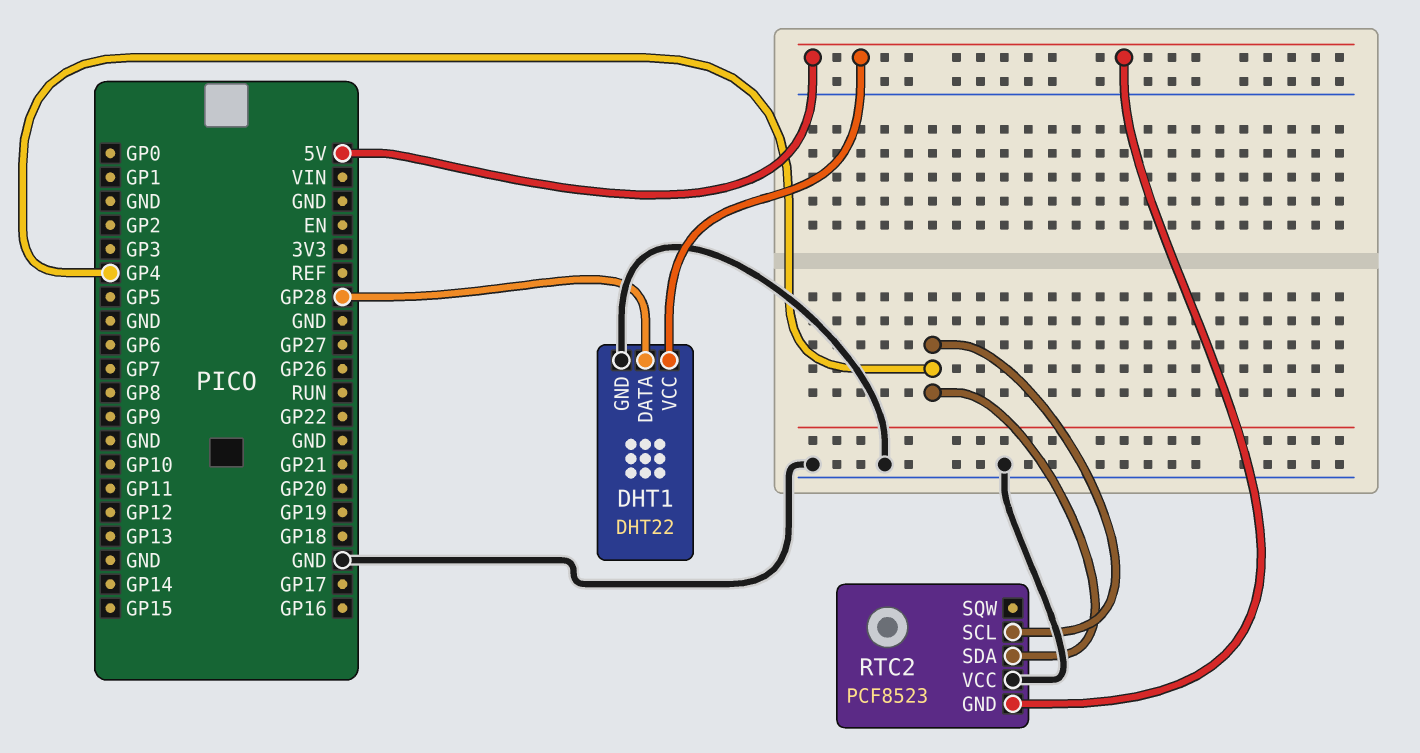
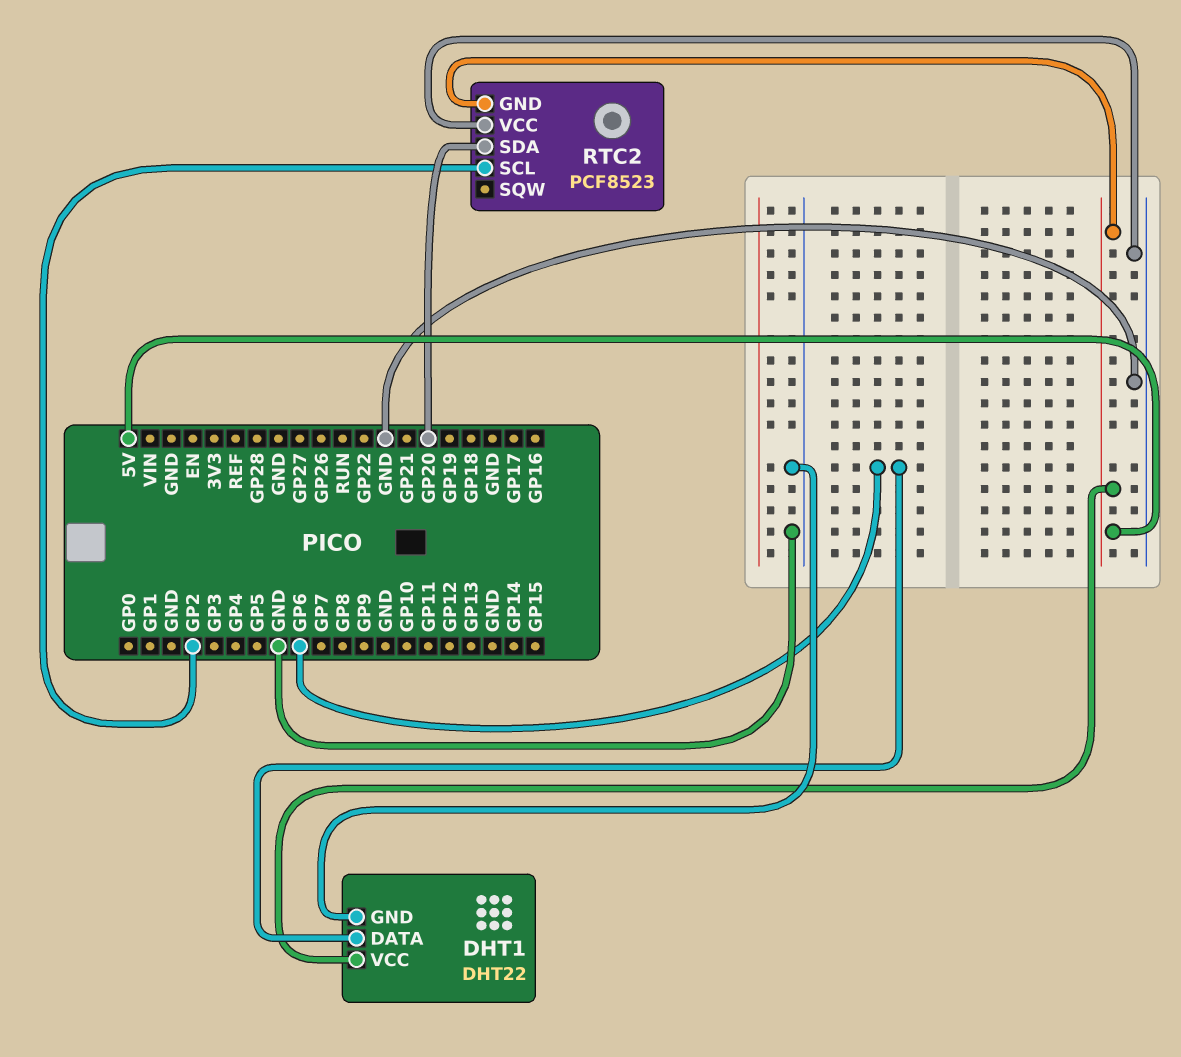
DHT1 pin DATA: GP28 -> GP6
RTC2 pin SCL: GP4 -> GP2
RTC2 pin SDA: GP4 -> GP20

